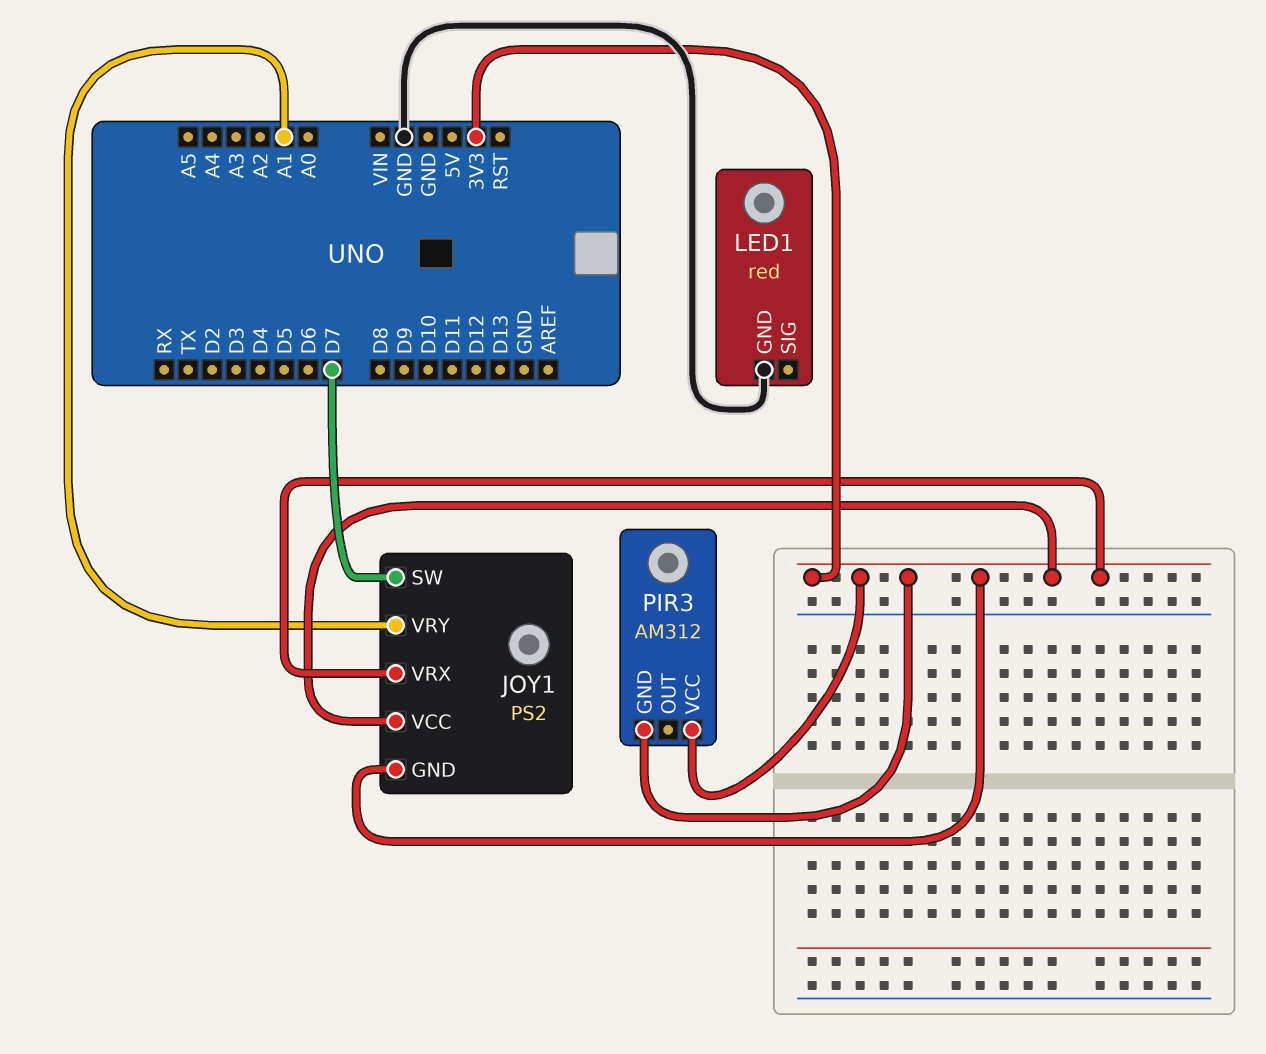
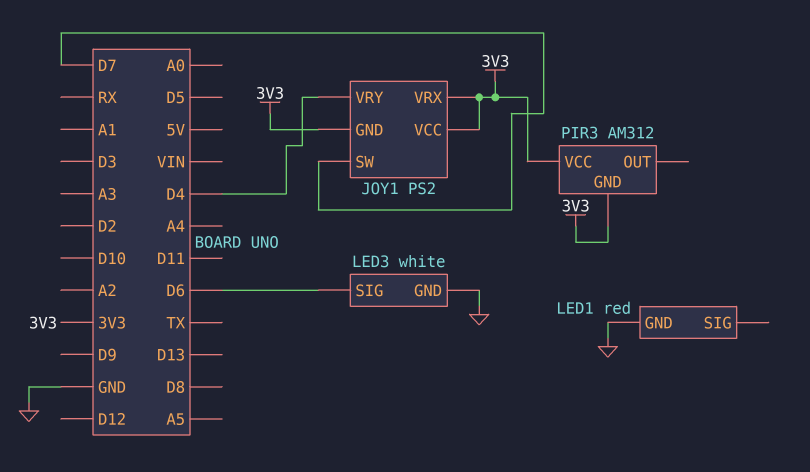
JOY1 pin VRY: A1 -> D4
LED3: none -> white
LED3 pin GND: none -> GND
LED3 pin SIG: none -> D6

